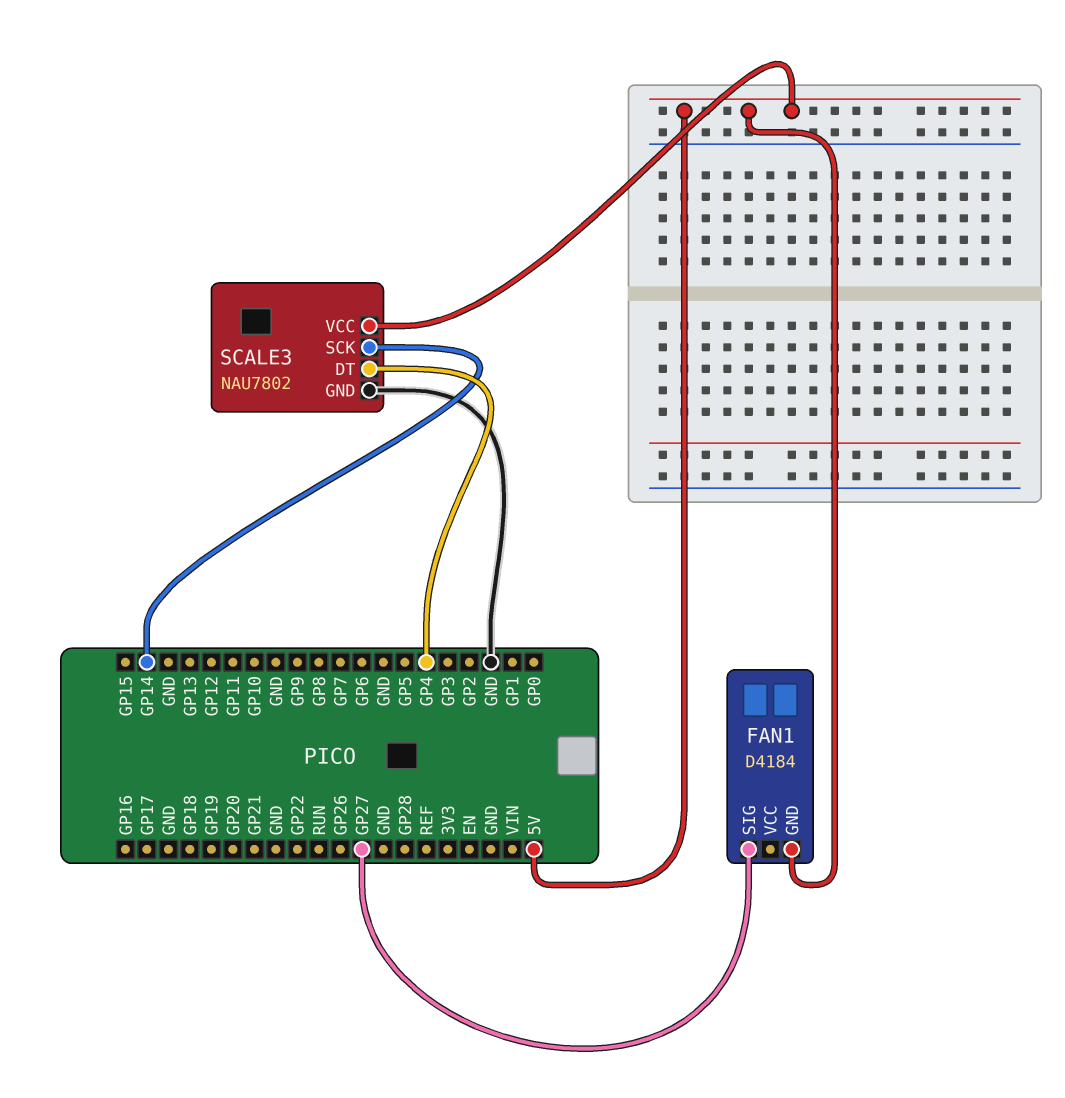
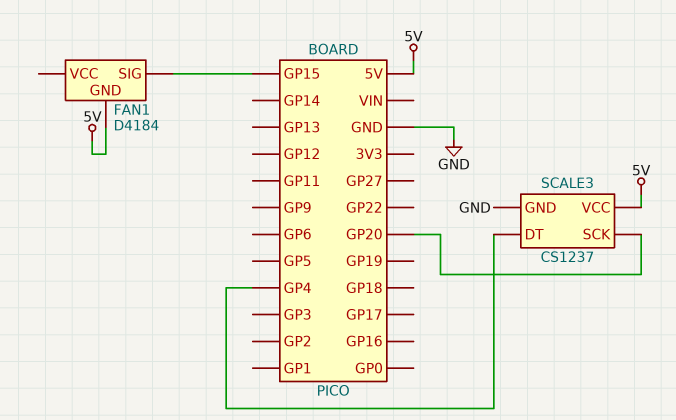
FAN1 pin SIG: GP27 -> GP15
SCALE3: NAU7802 -> CS1237
SCALE3 pin SCK: GP14 -> GP20

